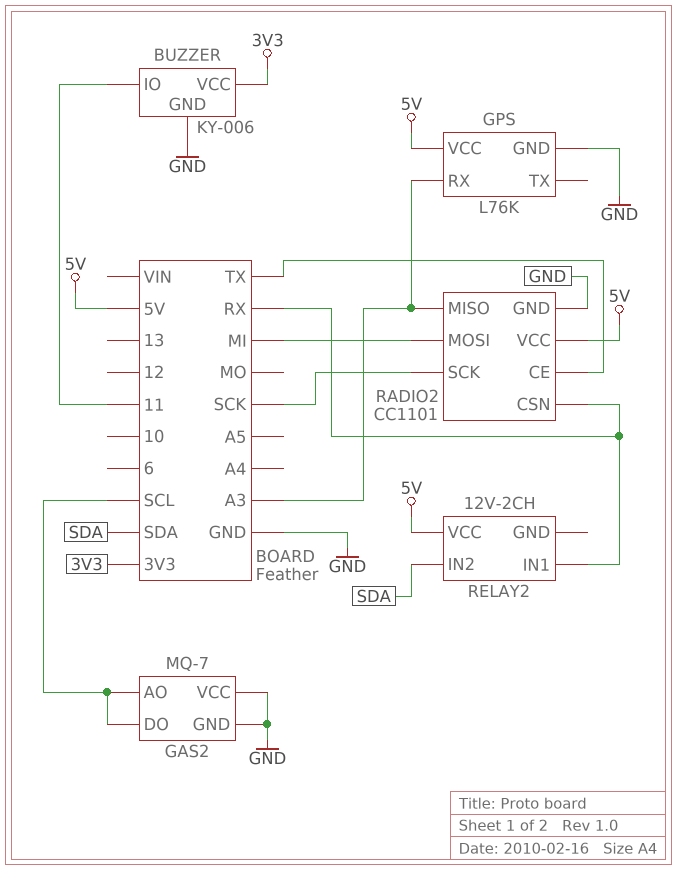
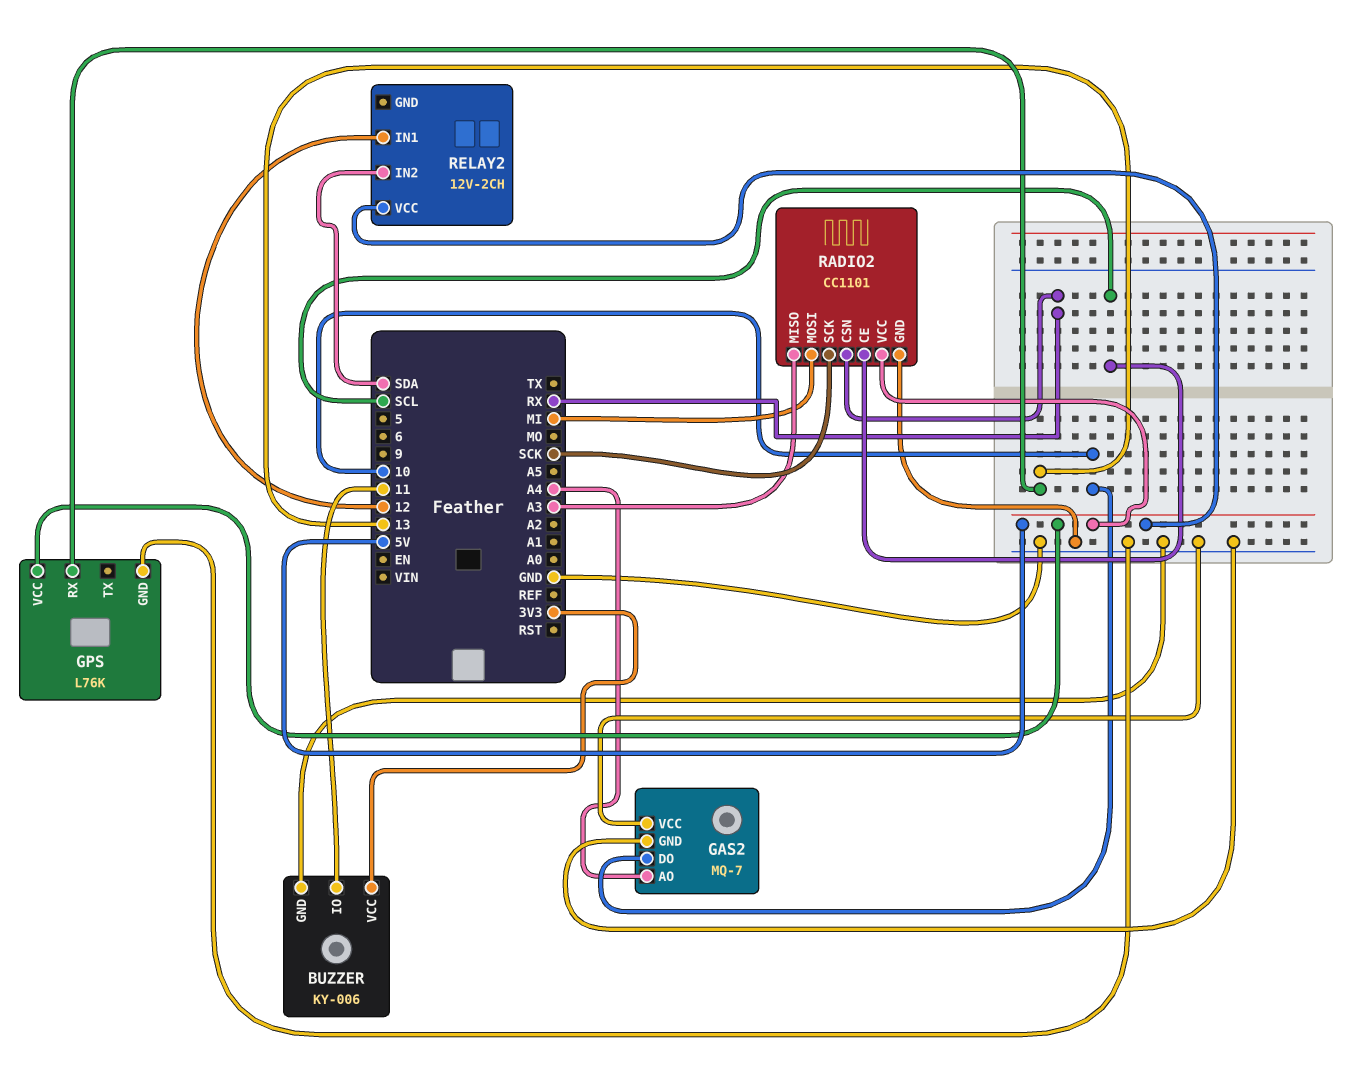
GAS2 pin AO: SCL -> A4
GAS2 pin DO: SCL -> 10
GPS pin RX: A3 -> 13
RADIO2 pin CE: TX -> SCL
RELAY2 pin IN1: RX -> 12

